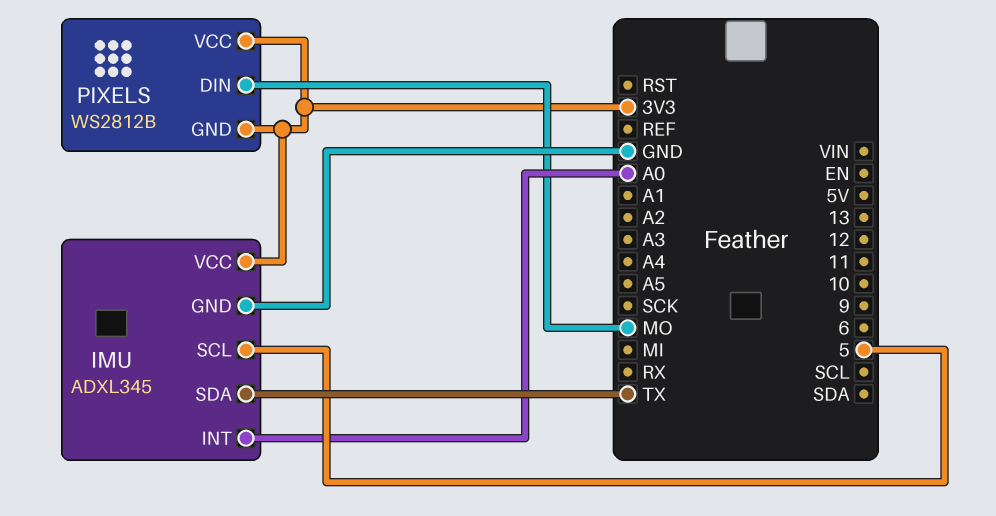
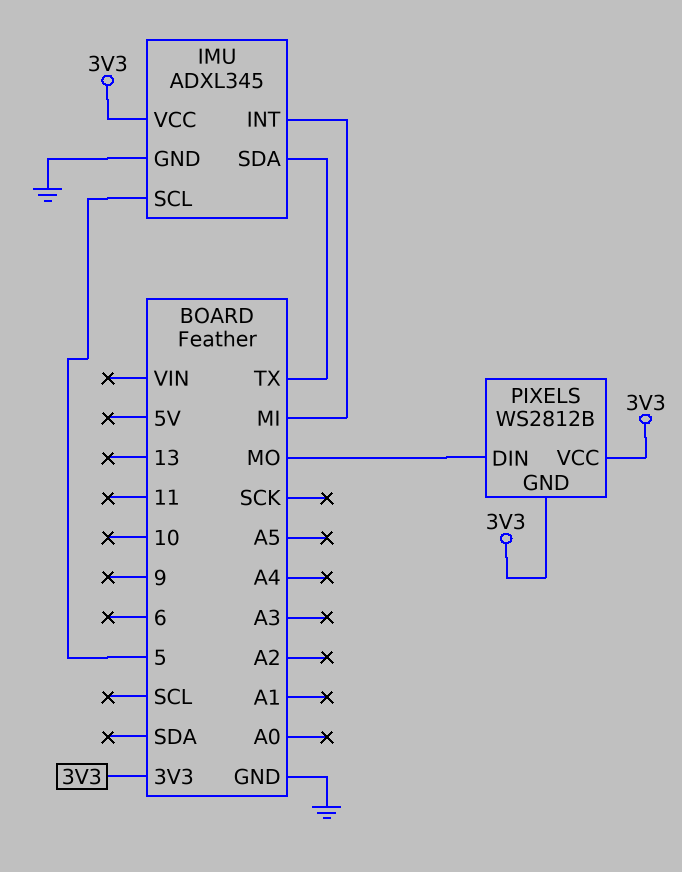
IMU pin INT: A0 -> MI

